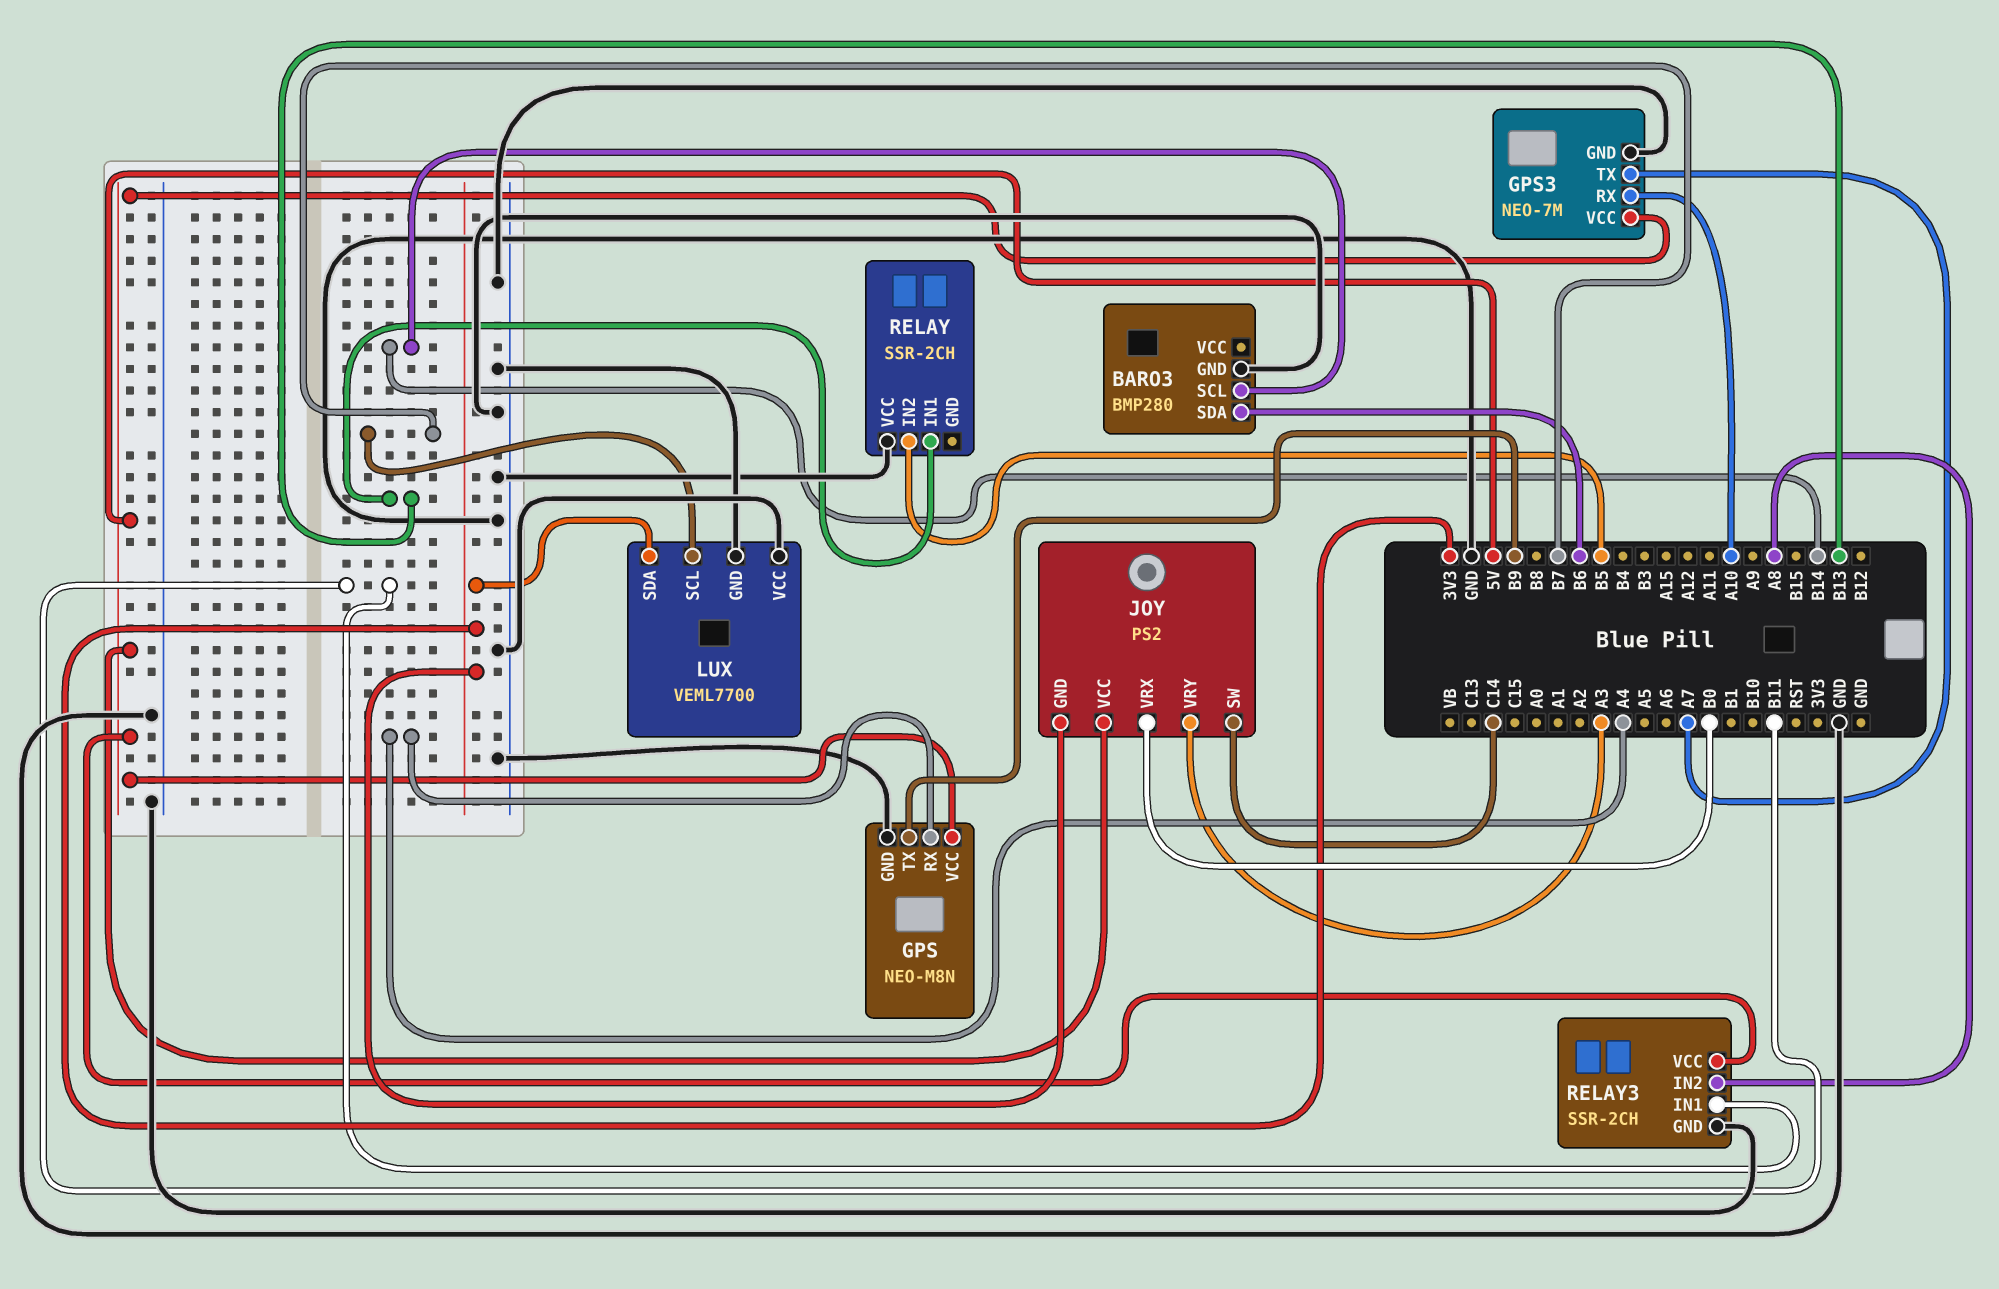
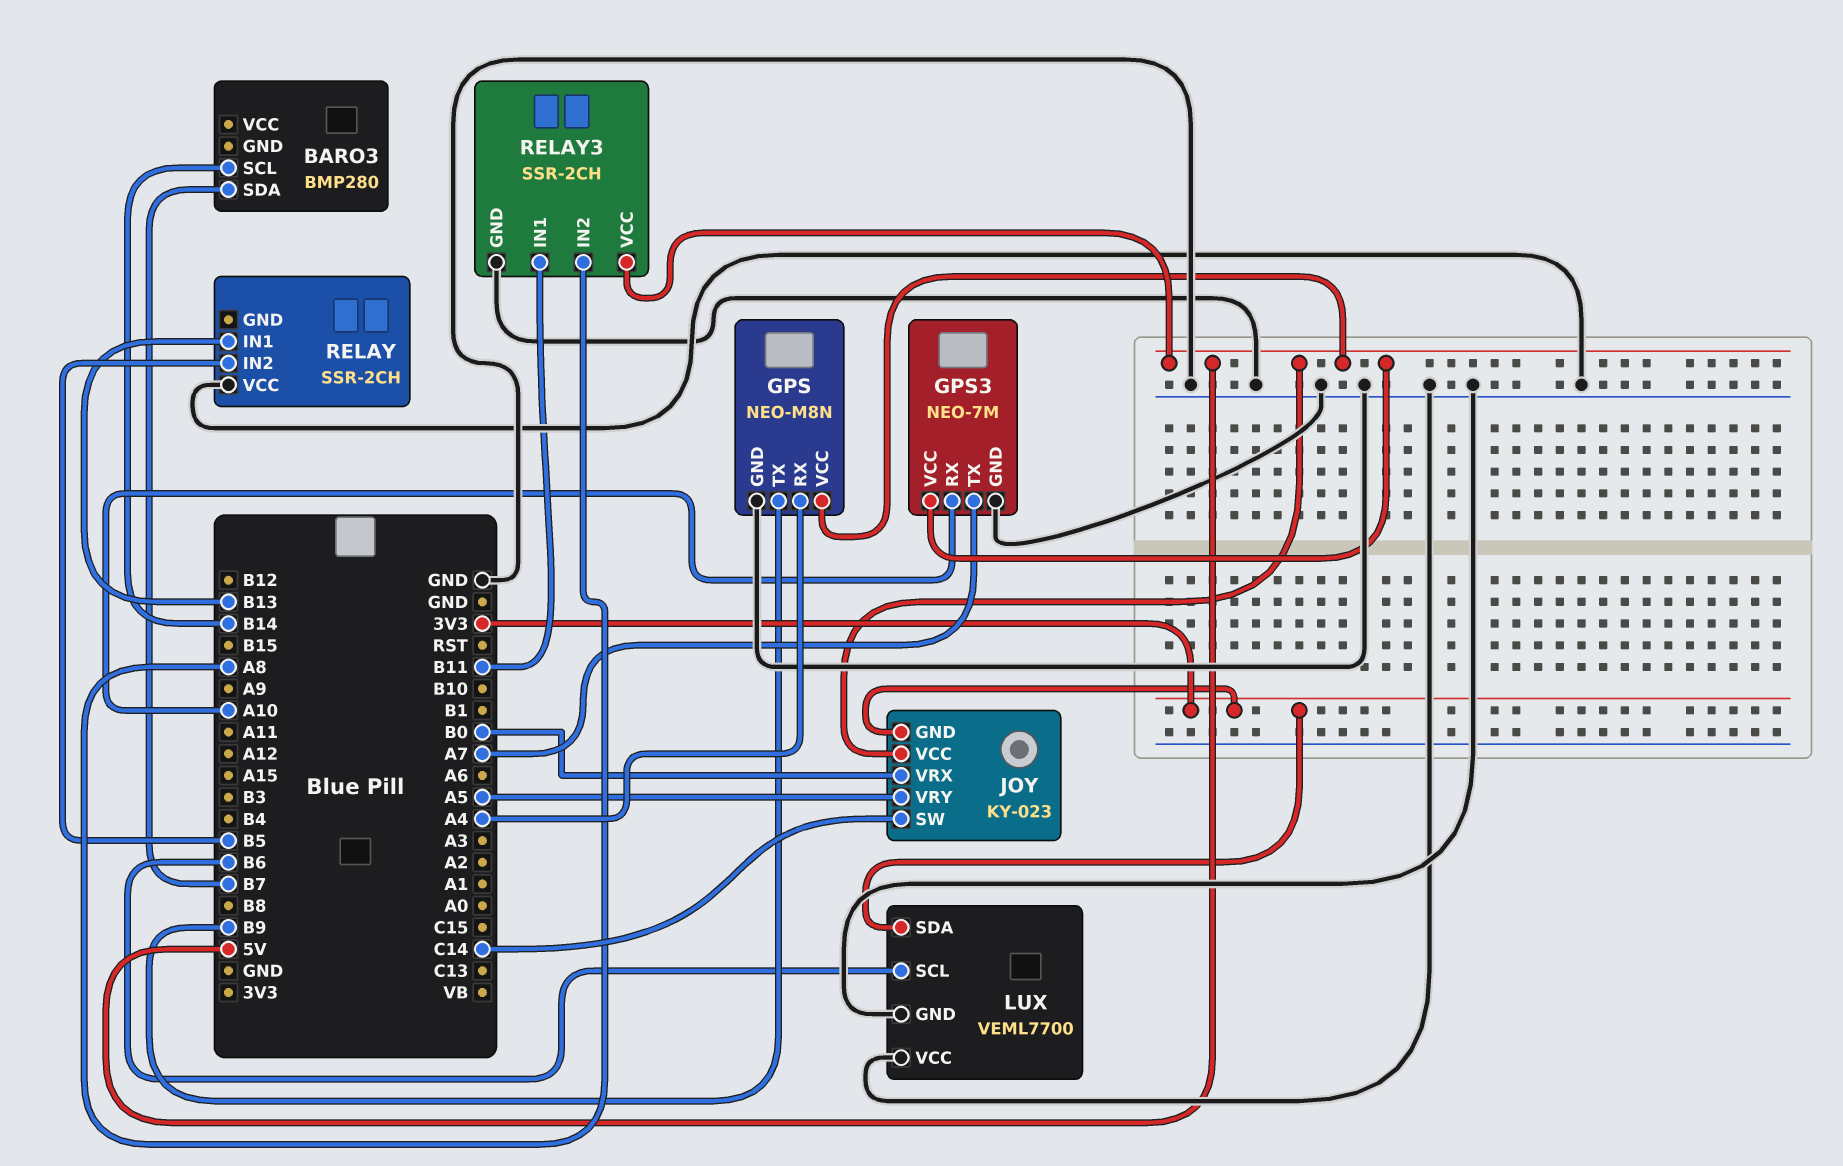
BARO3 pin GND: GND -> none
BARO3 pin SDA: B6 -> B7
JOY: PS2 -> KY-023
JOY pin VRY: A3 -> A5
LUX pin SCL: B7 -> B6

